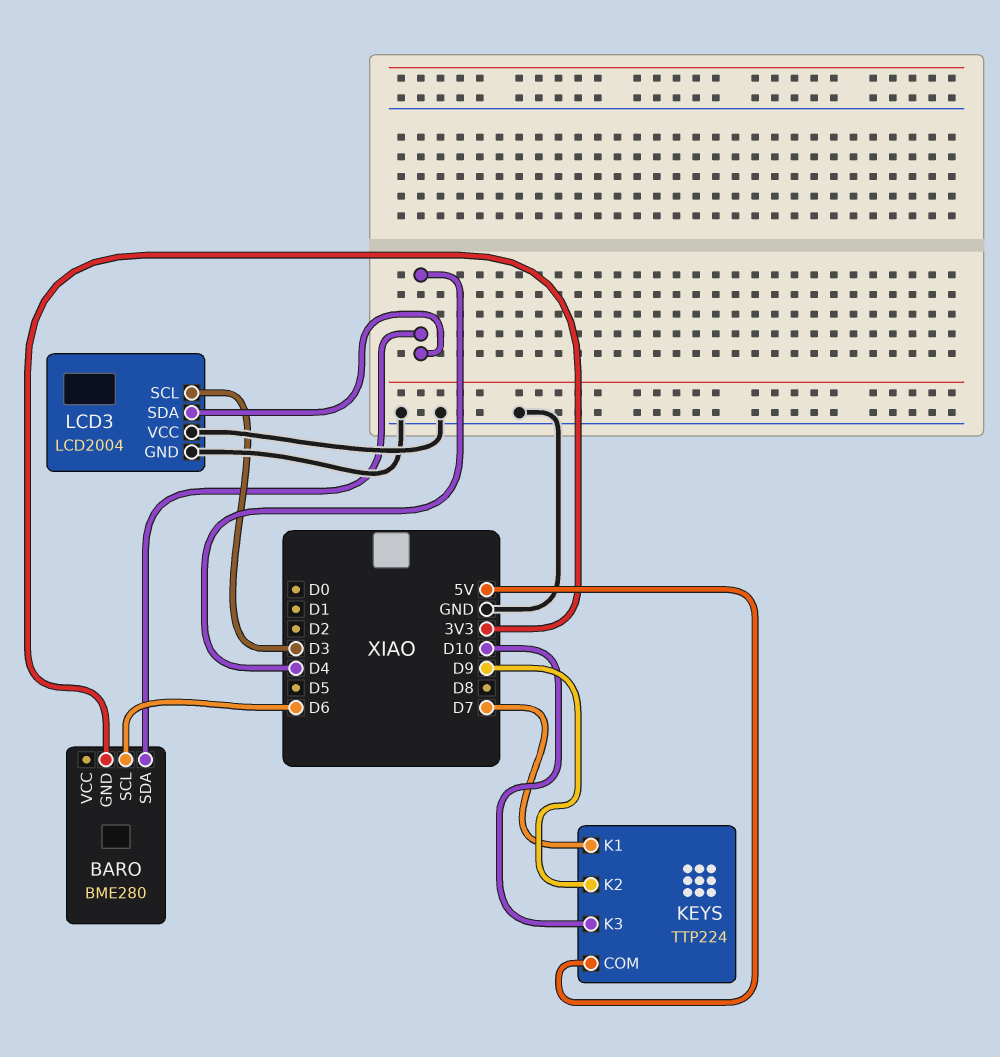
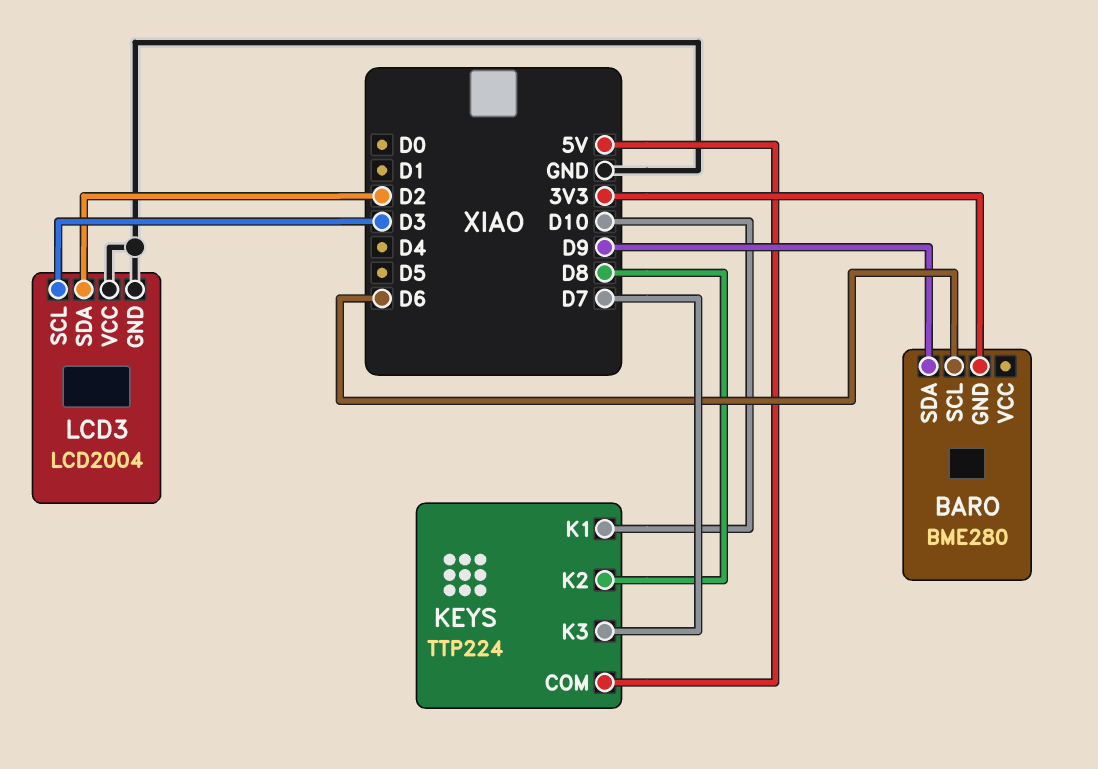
BARO pin SDA: D4 -> D9
KEYS pin K1: D7 -> D10
KEYS pin K2: D9 -> D8
KEYS pin K3: D10 -> D7
LCD3 pin SDA: D4 -> D2

